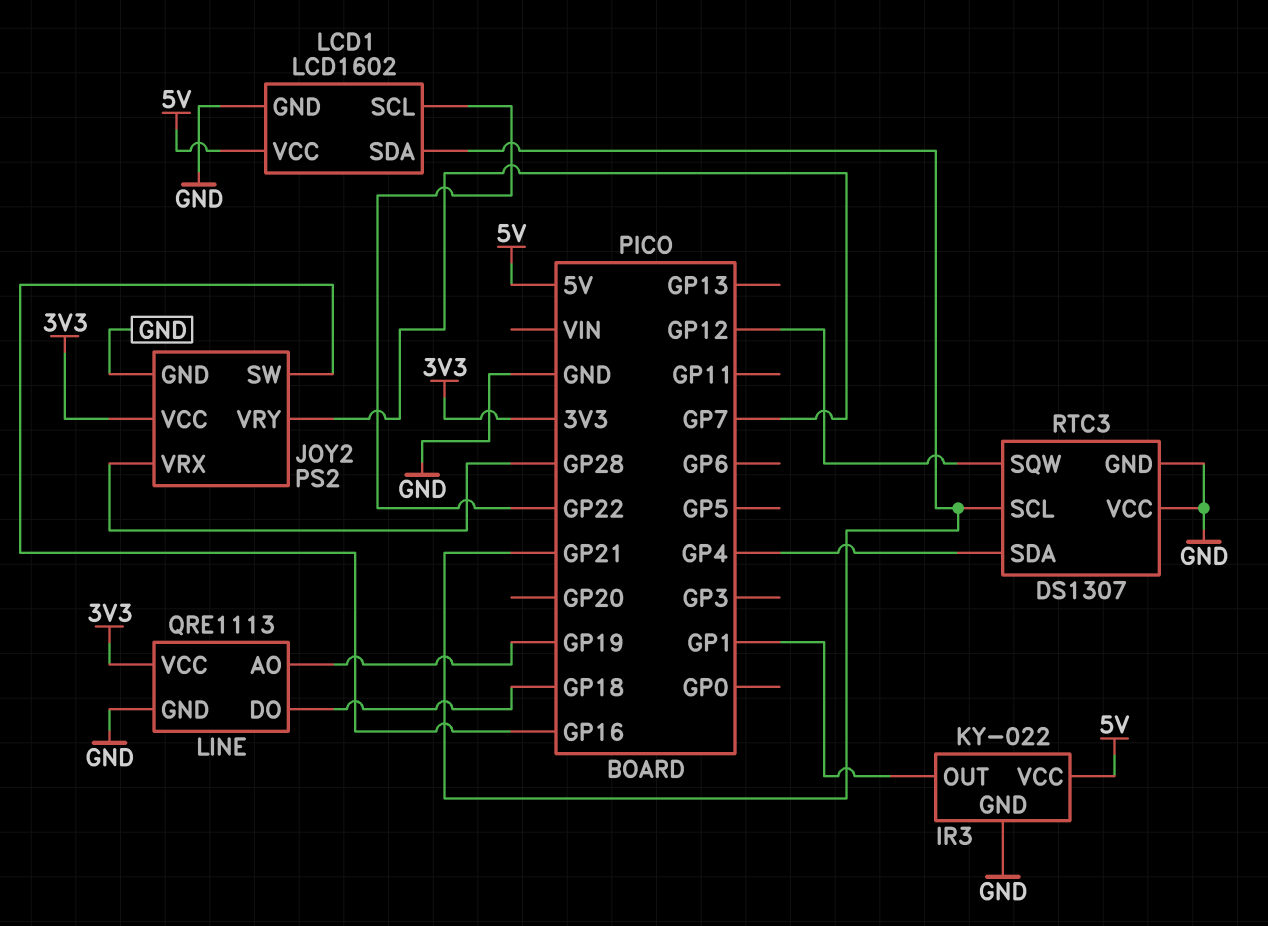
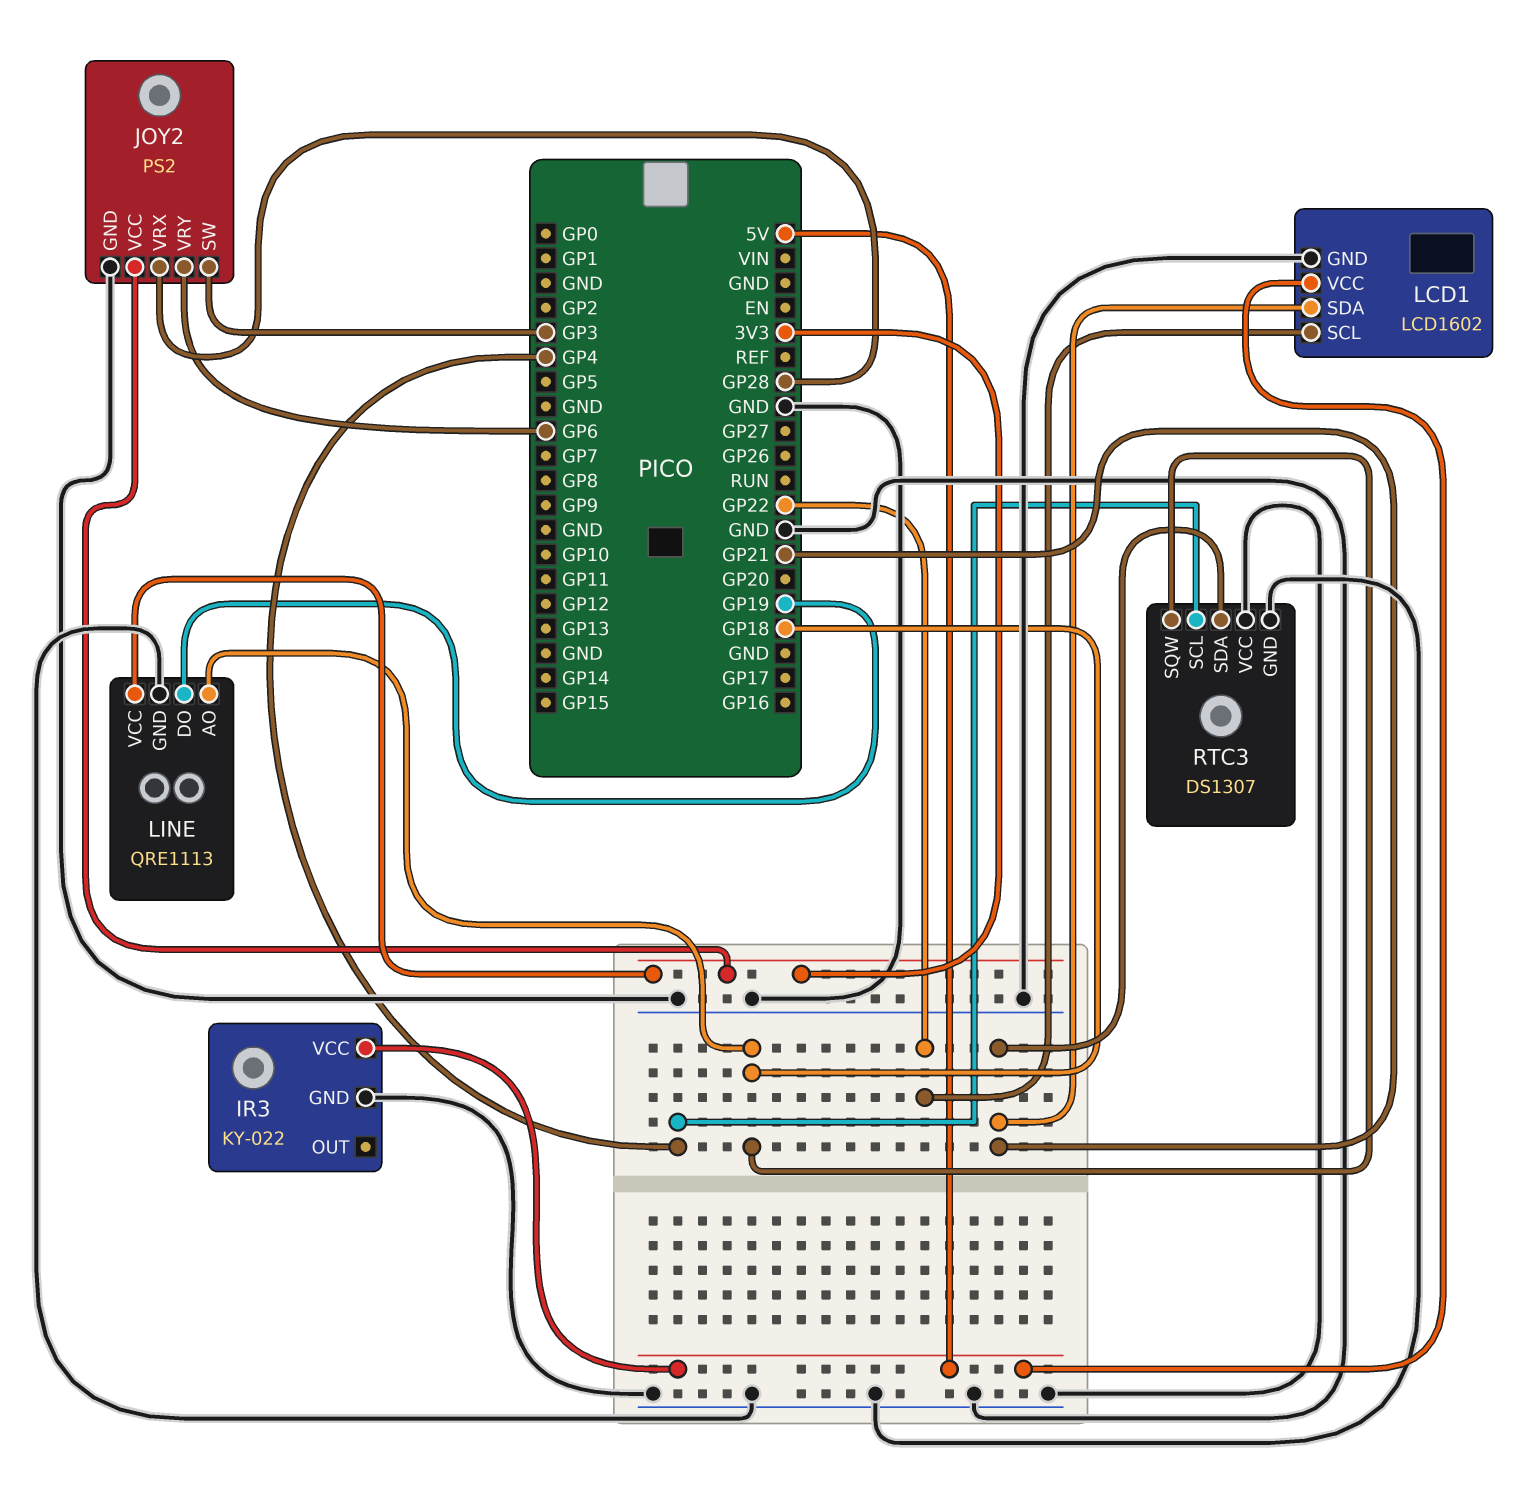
IR3 pin OUT: GP1 -> none
JOY2 pin SW: GP16 -> GP3
JOY2 pin VRY: GP7 -> GP6
LINE pin AO: GP19 -> GP18
LINE pin DO: GP18 -> GP19
RTC3 pin SCL: GP21 -> GP4
RTC3 pin SDA: GP4 -> GP21
RTC3 pin SQW: GP12 -> GP18

